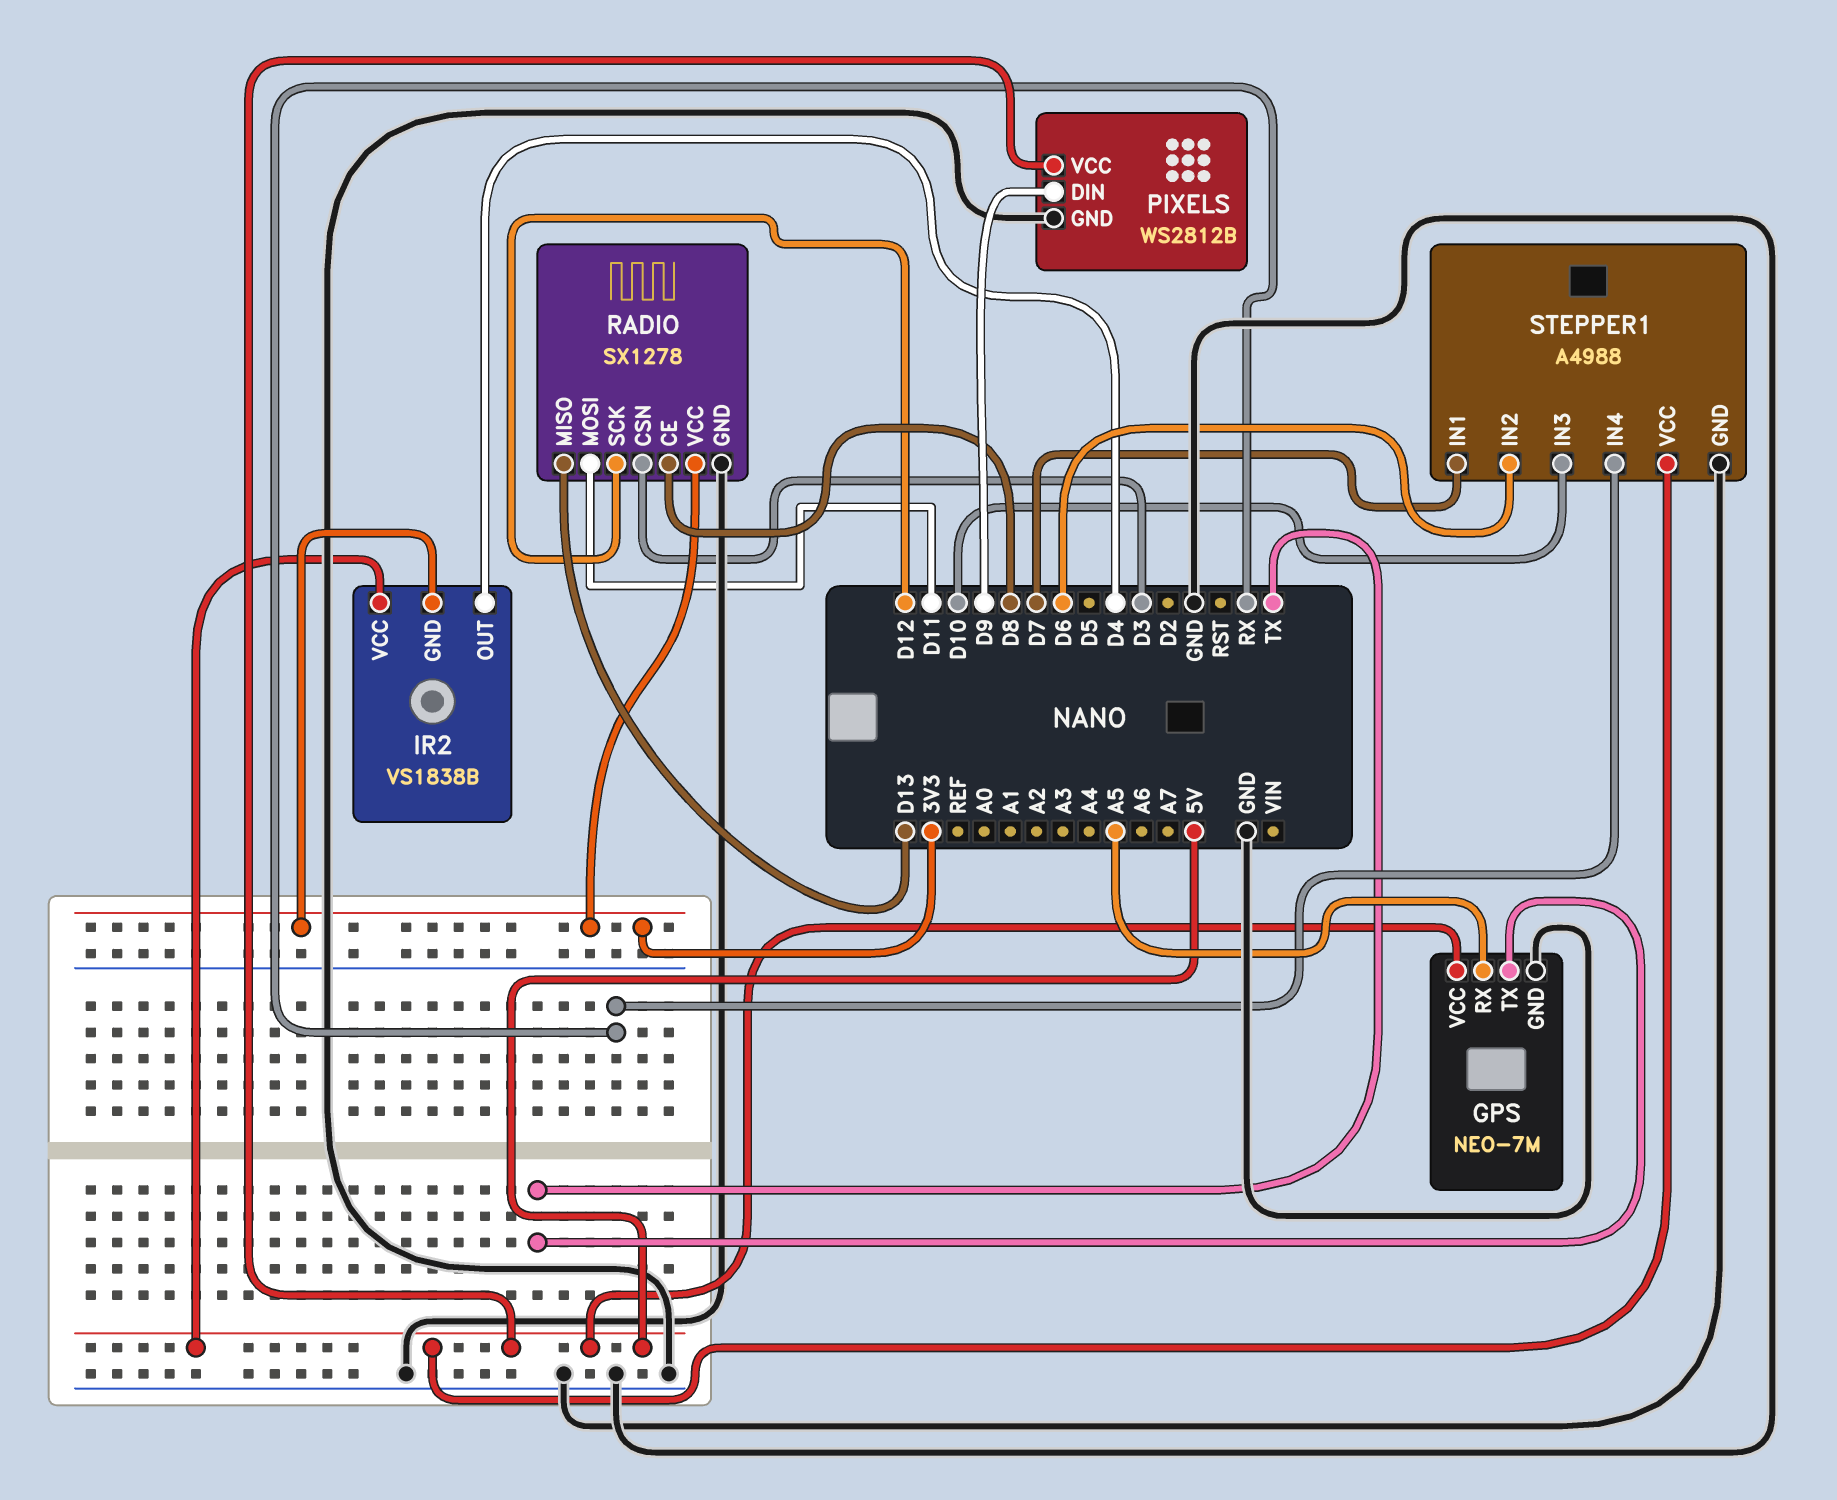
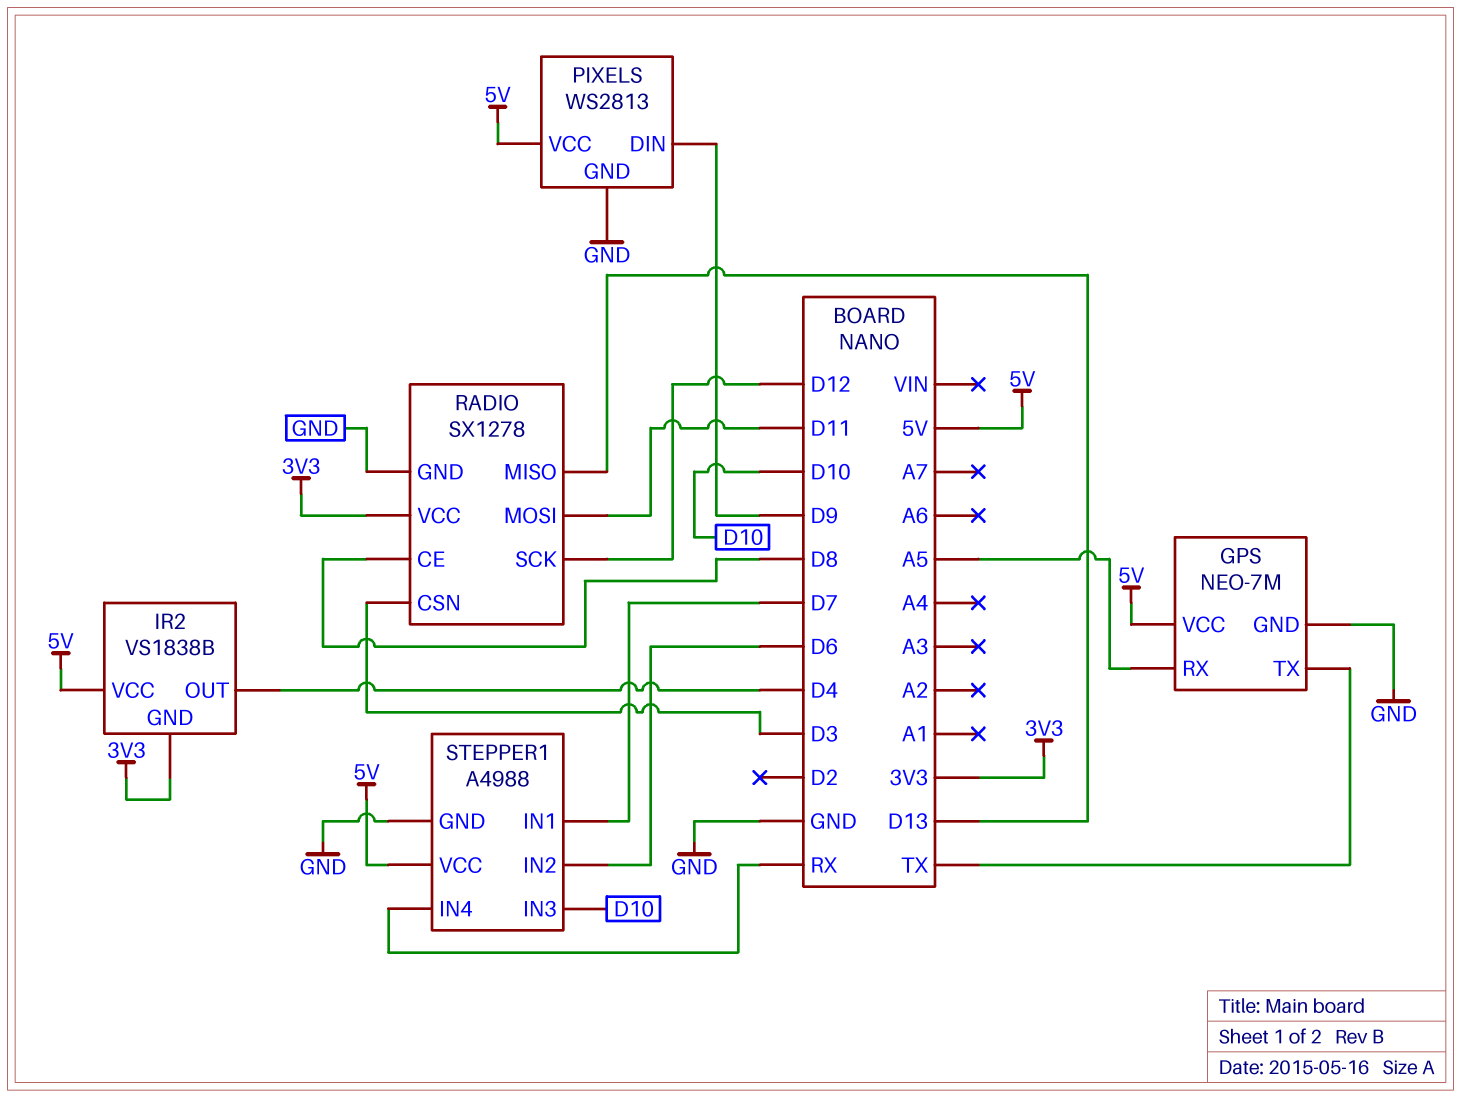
PIXELS: WS2812B -> WS2813

